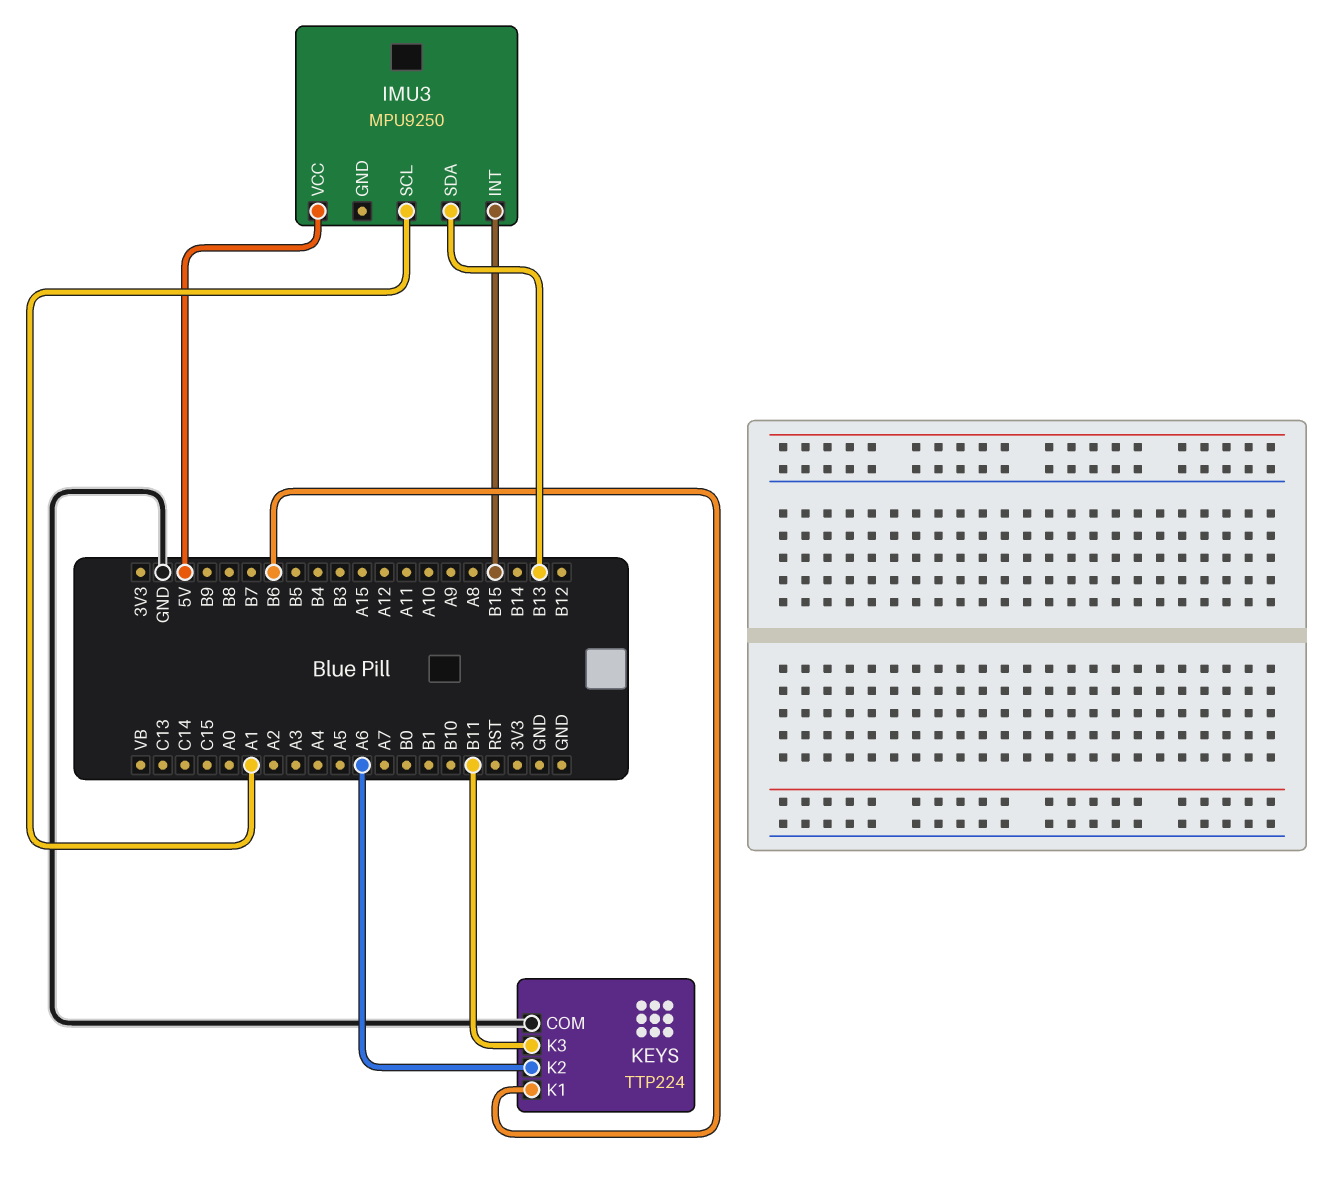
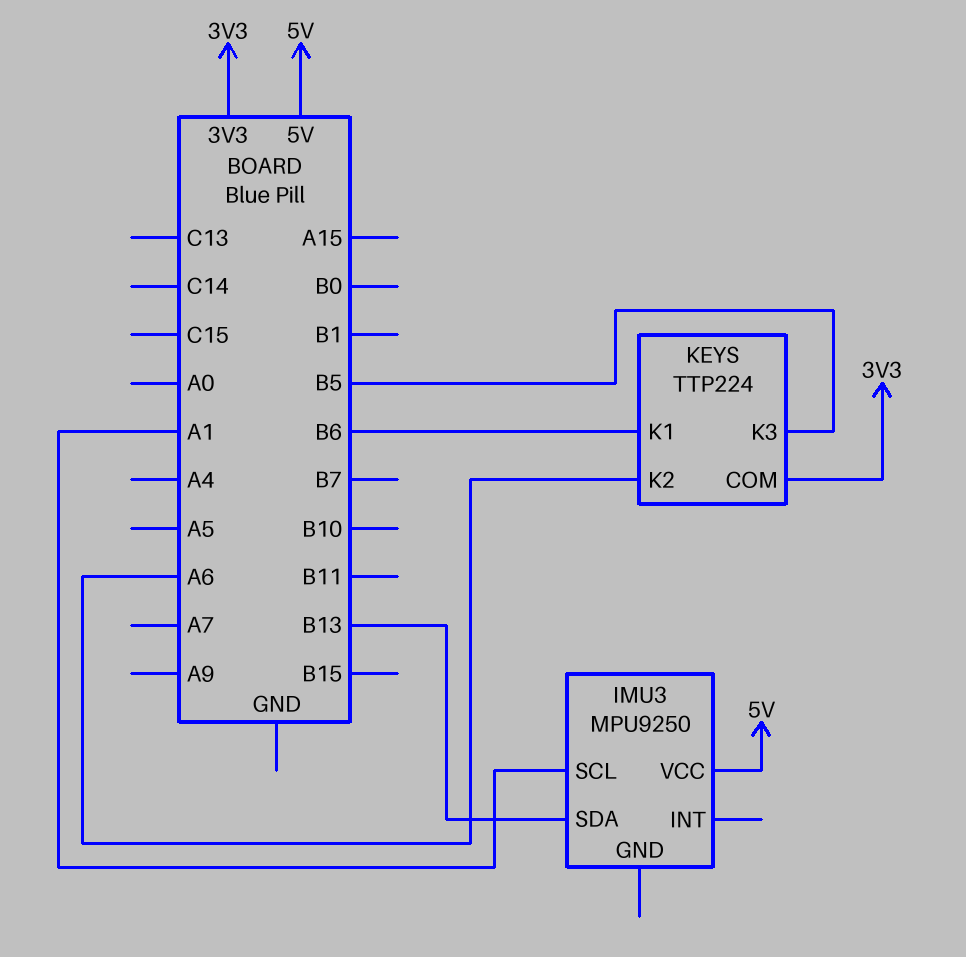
IMU3 pin INT: B15 -> none
KEYS pin COM: GND -> 3V3
KEYS pin K3: B11 -> B5

